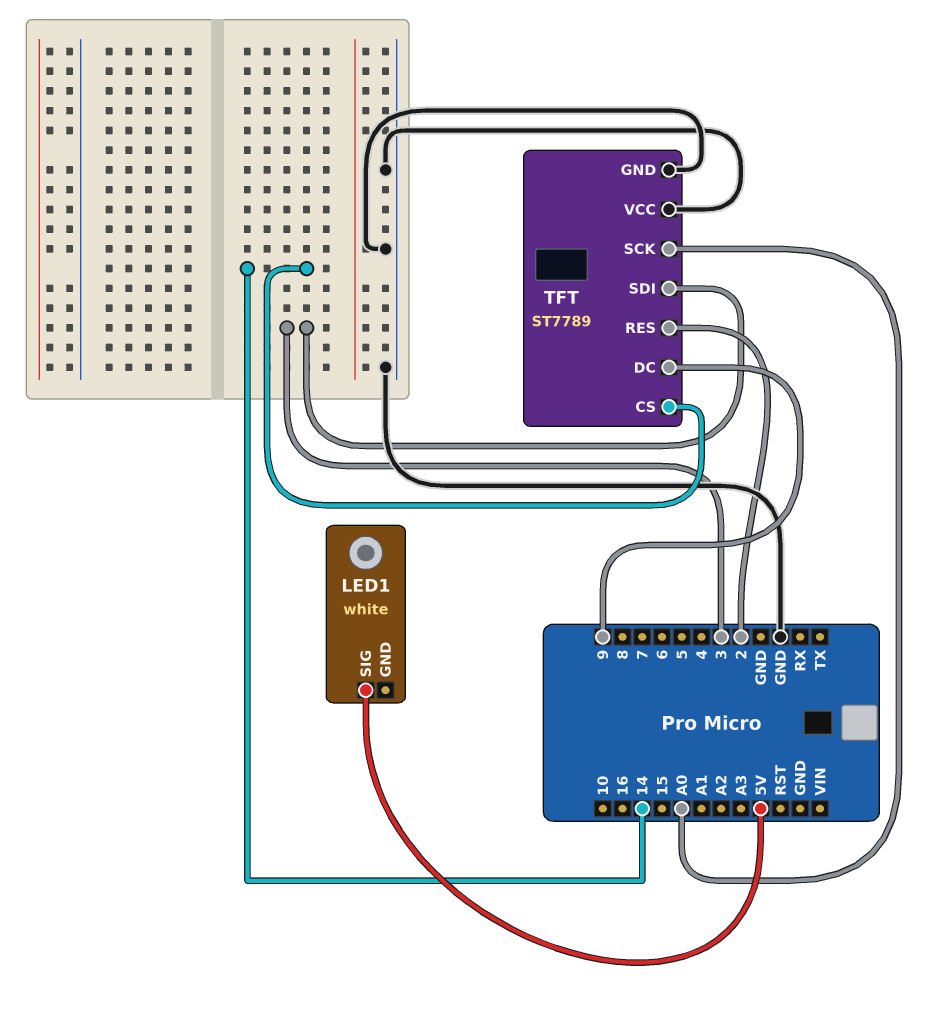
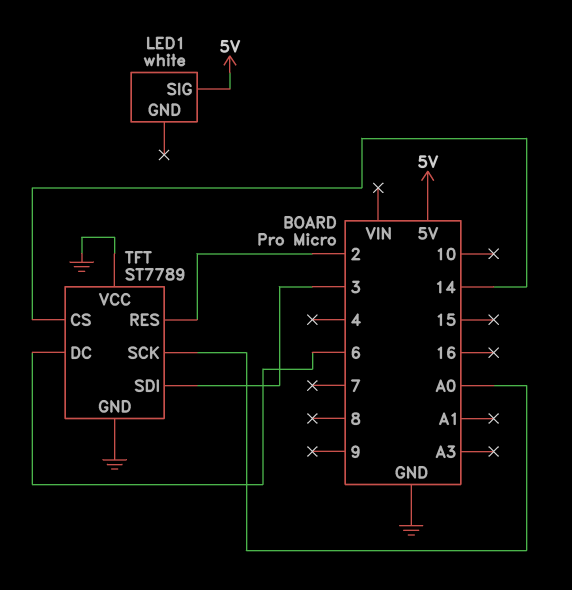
TFT pin DC: 9 -> 6

